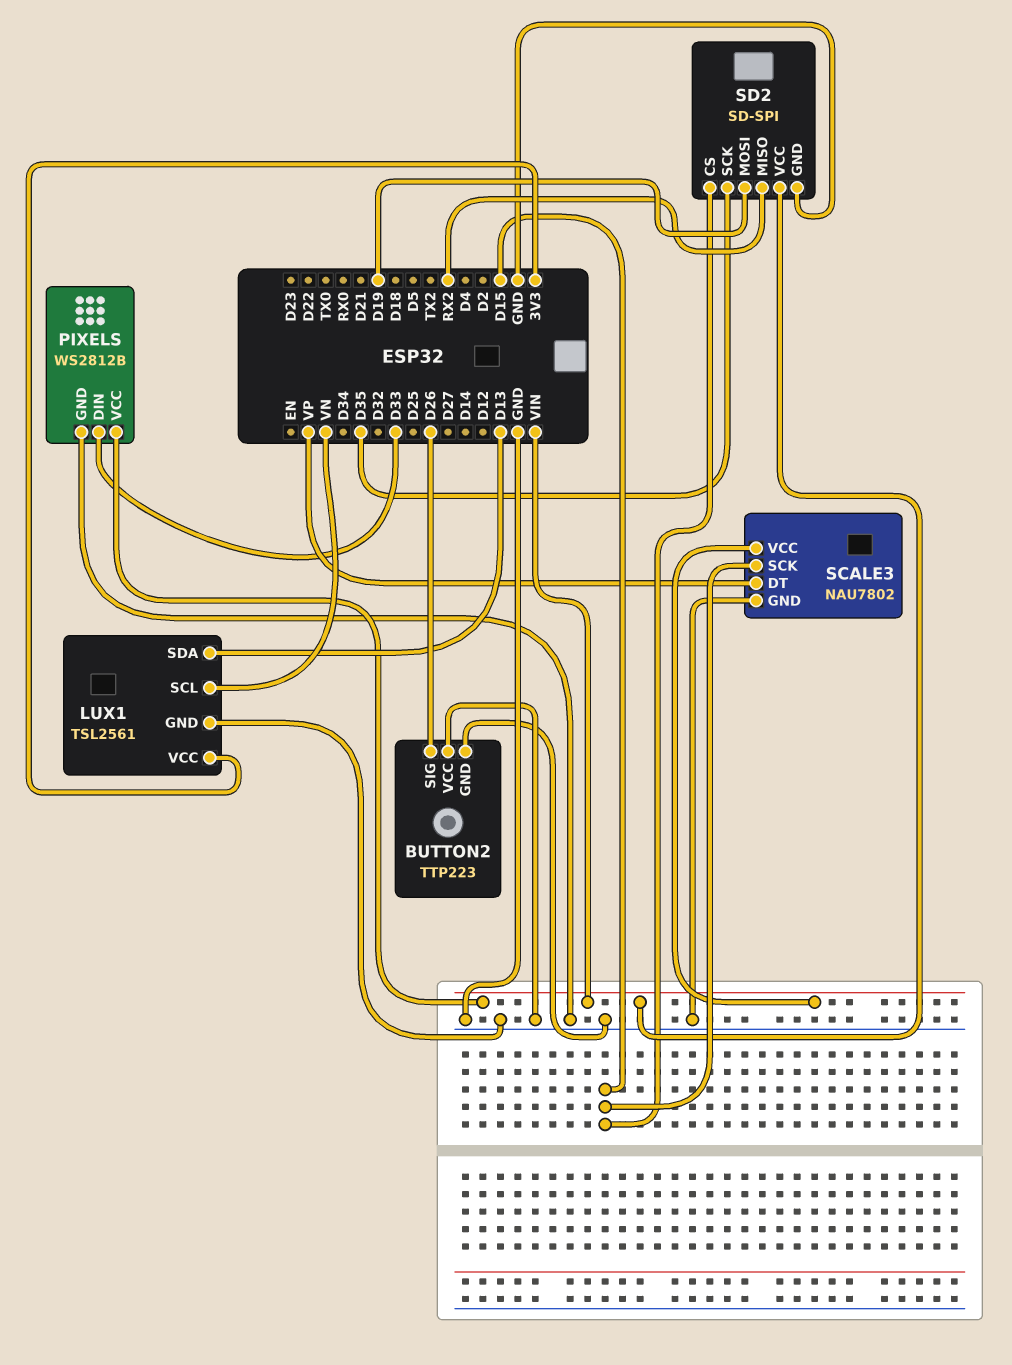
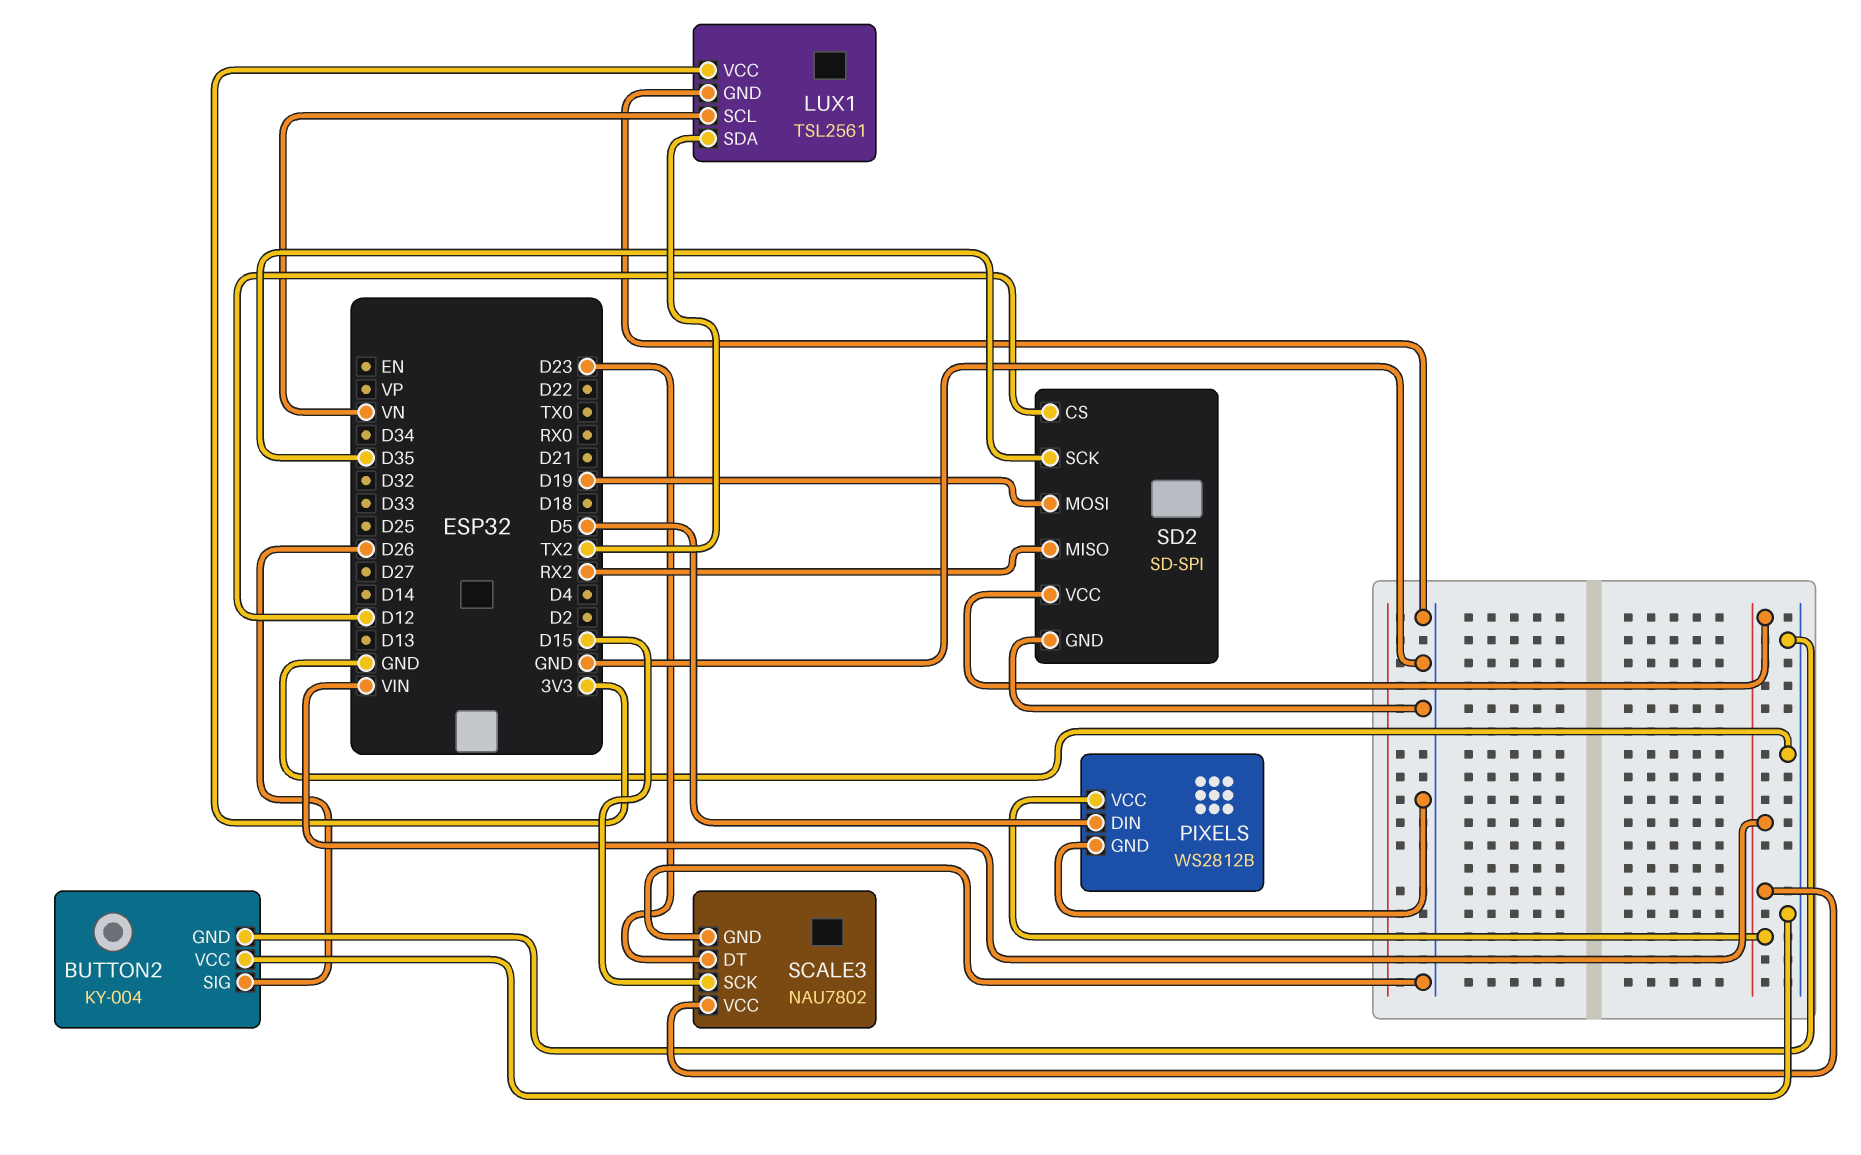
BUTTON2: TTP223 -> KY-004
LUX1 pin SDA: D13 -> TX2
PIXELS pin DIN: D33 -> D5
SCALE3 pin DT: VP -> D23
SD2 pin CS: D15 -> D12

